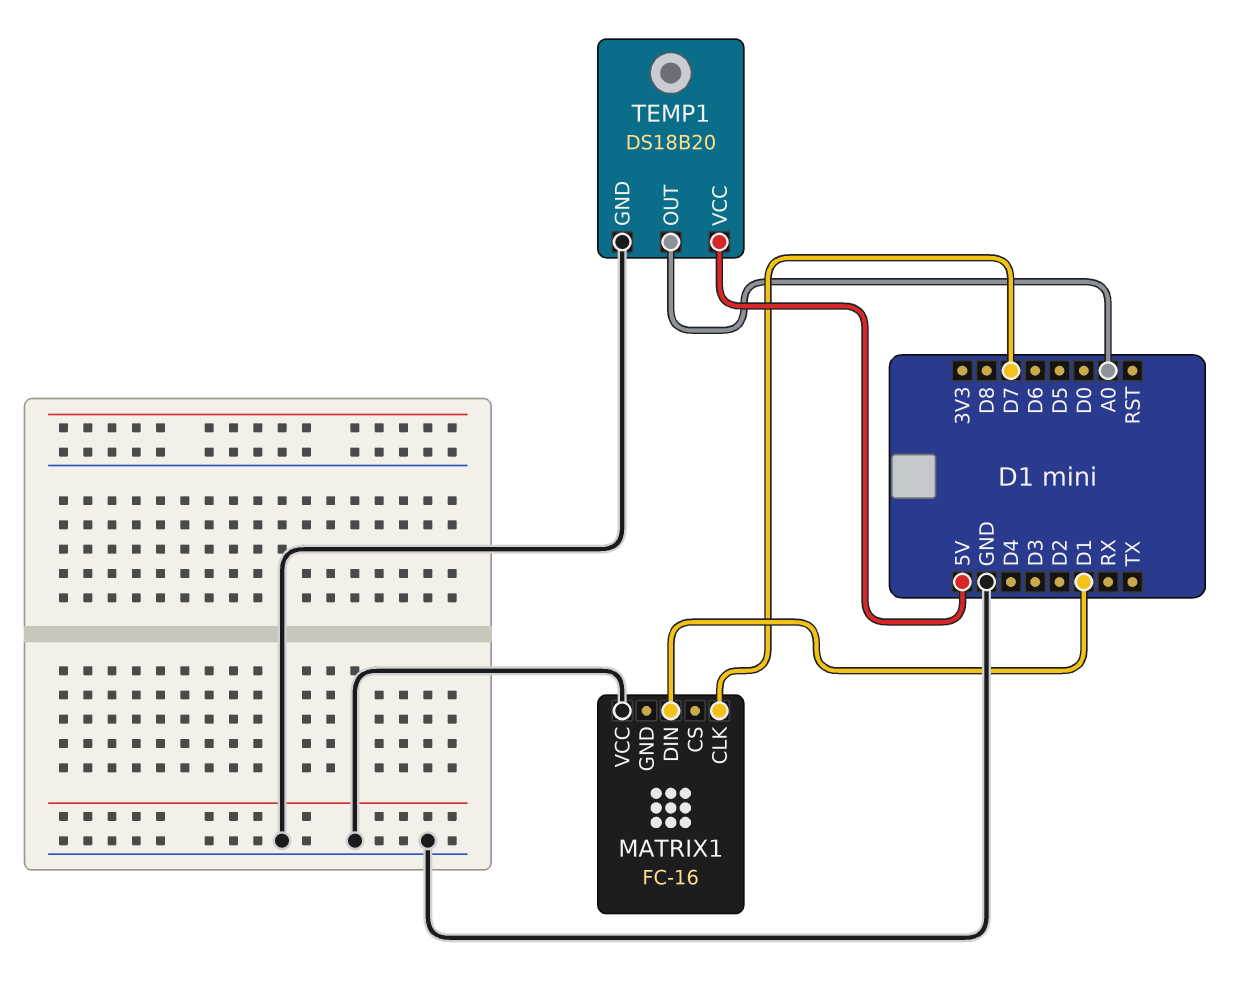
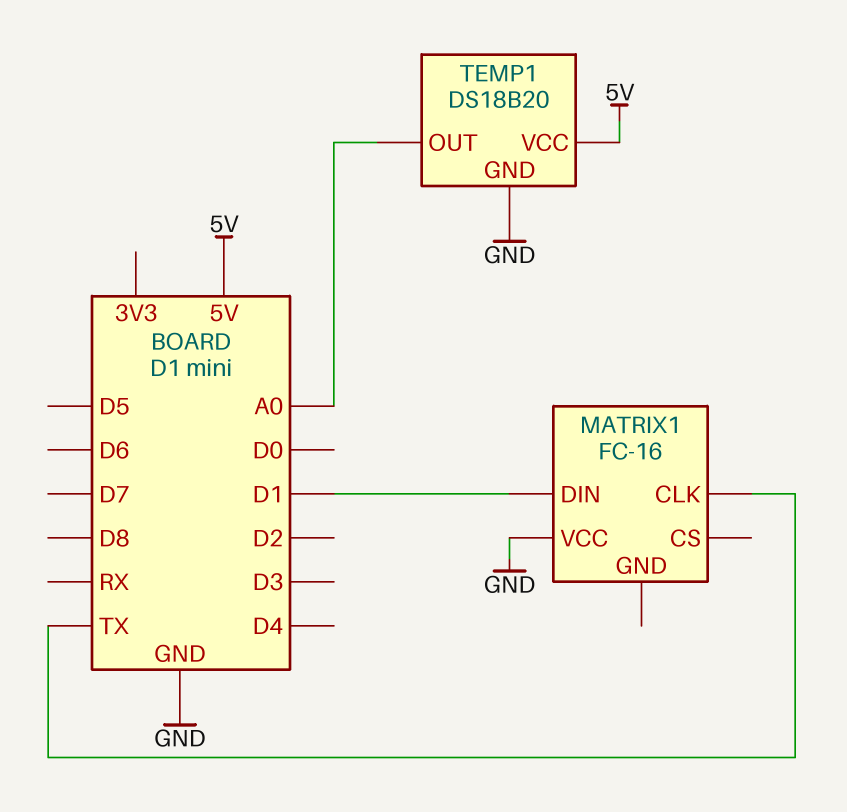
MATRIX1 pin CLK: D7 -> TX

